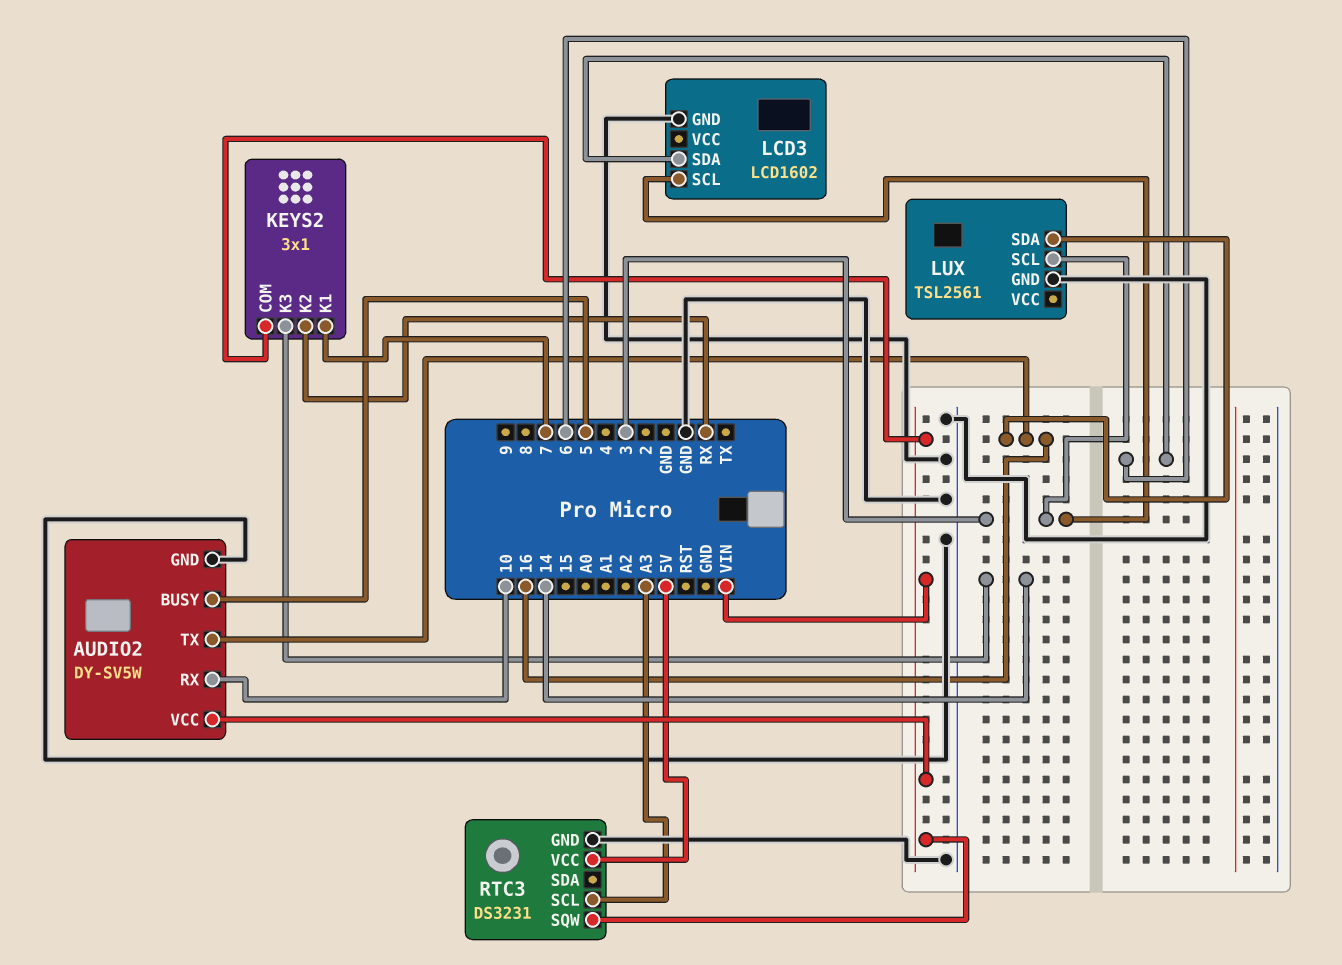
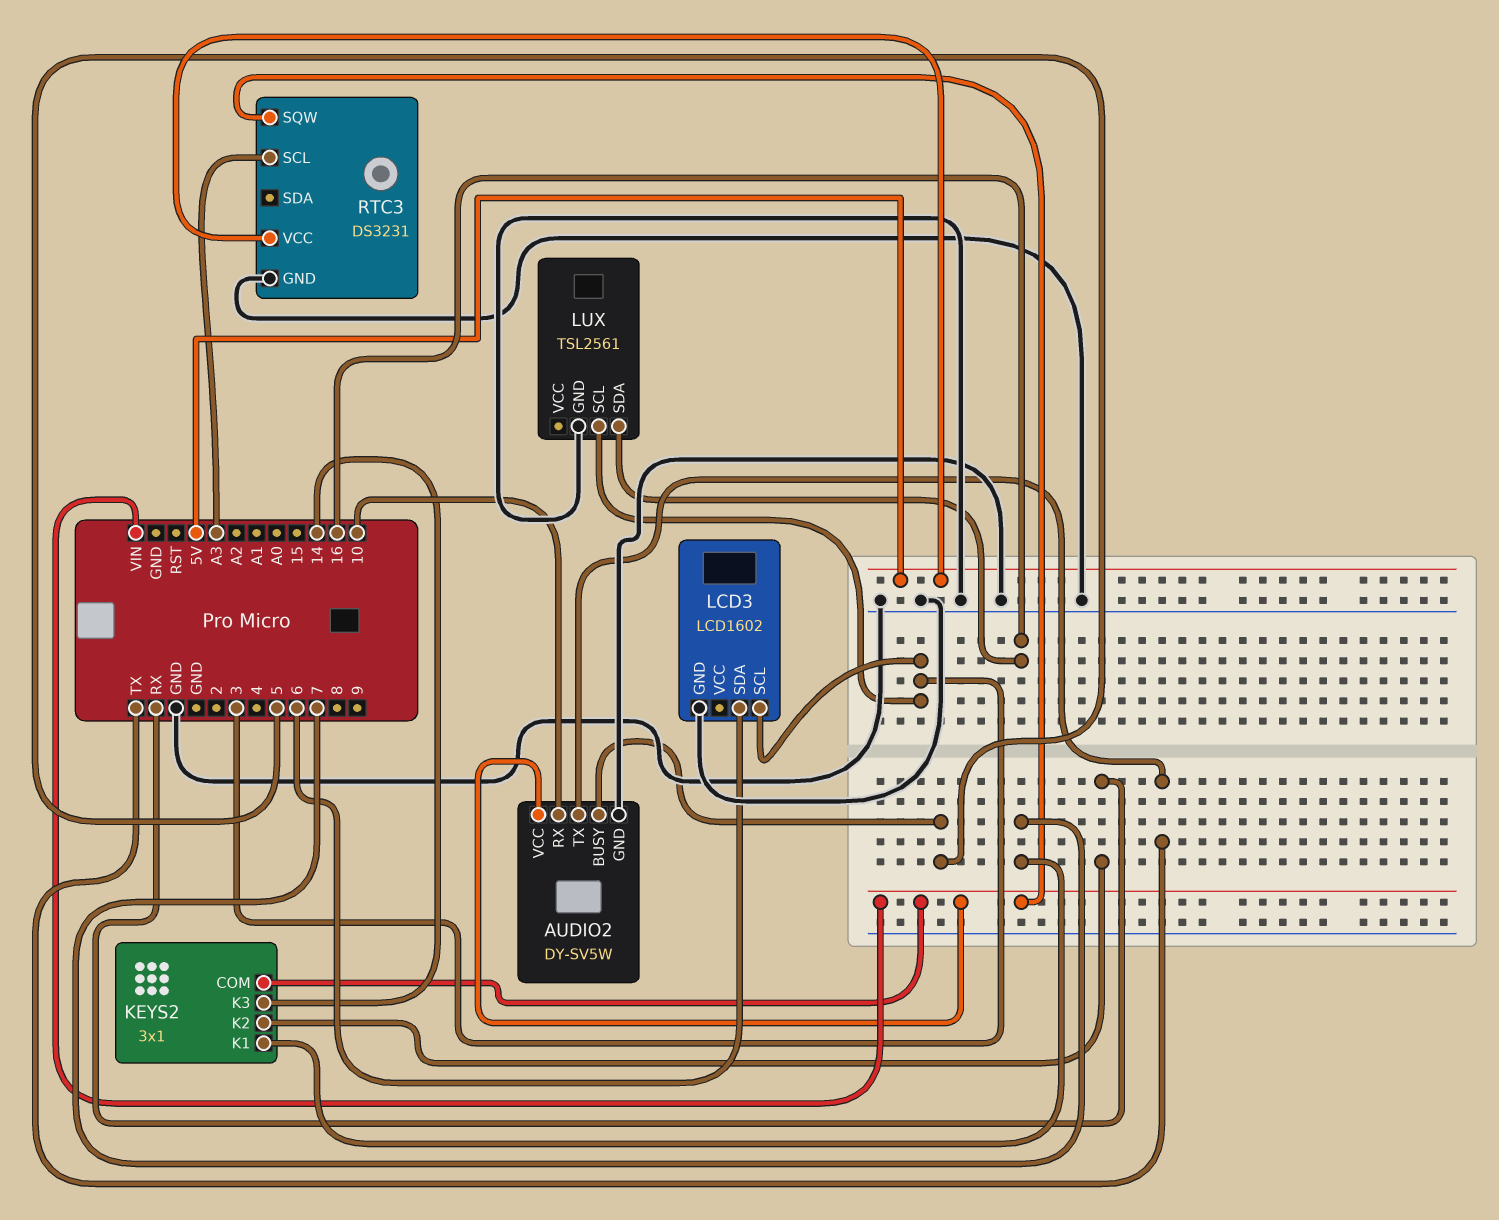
AUDIO2 pin TX: 16 -> TX

